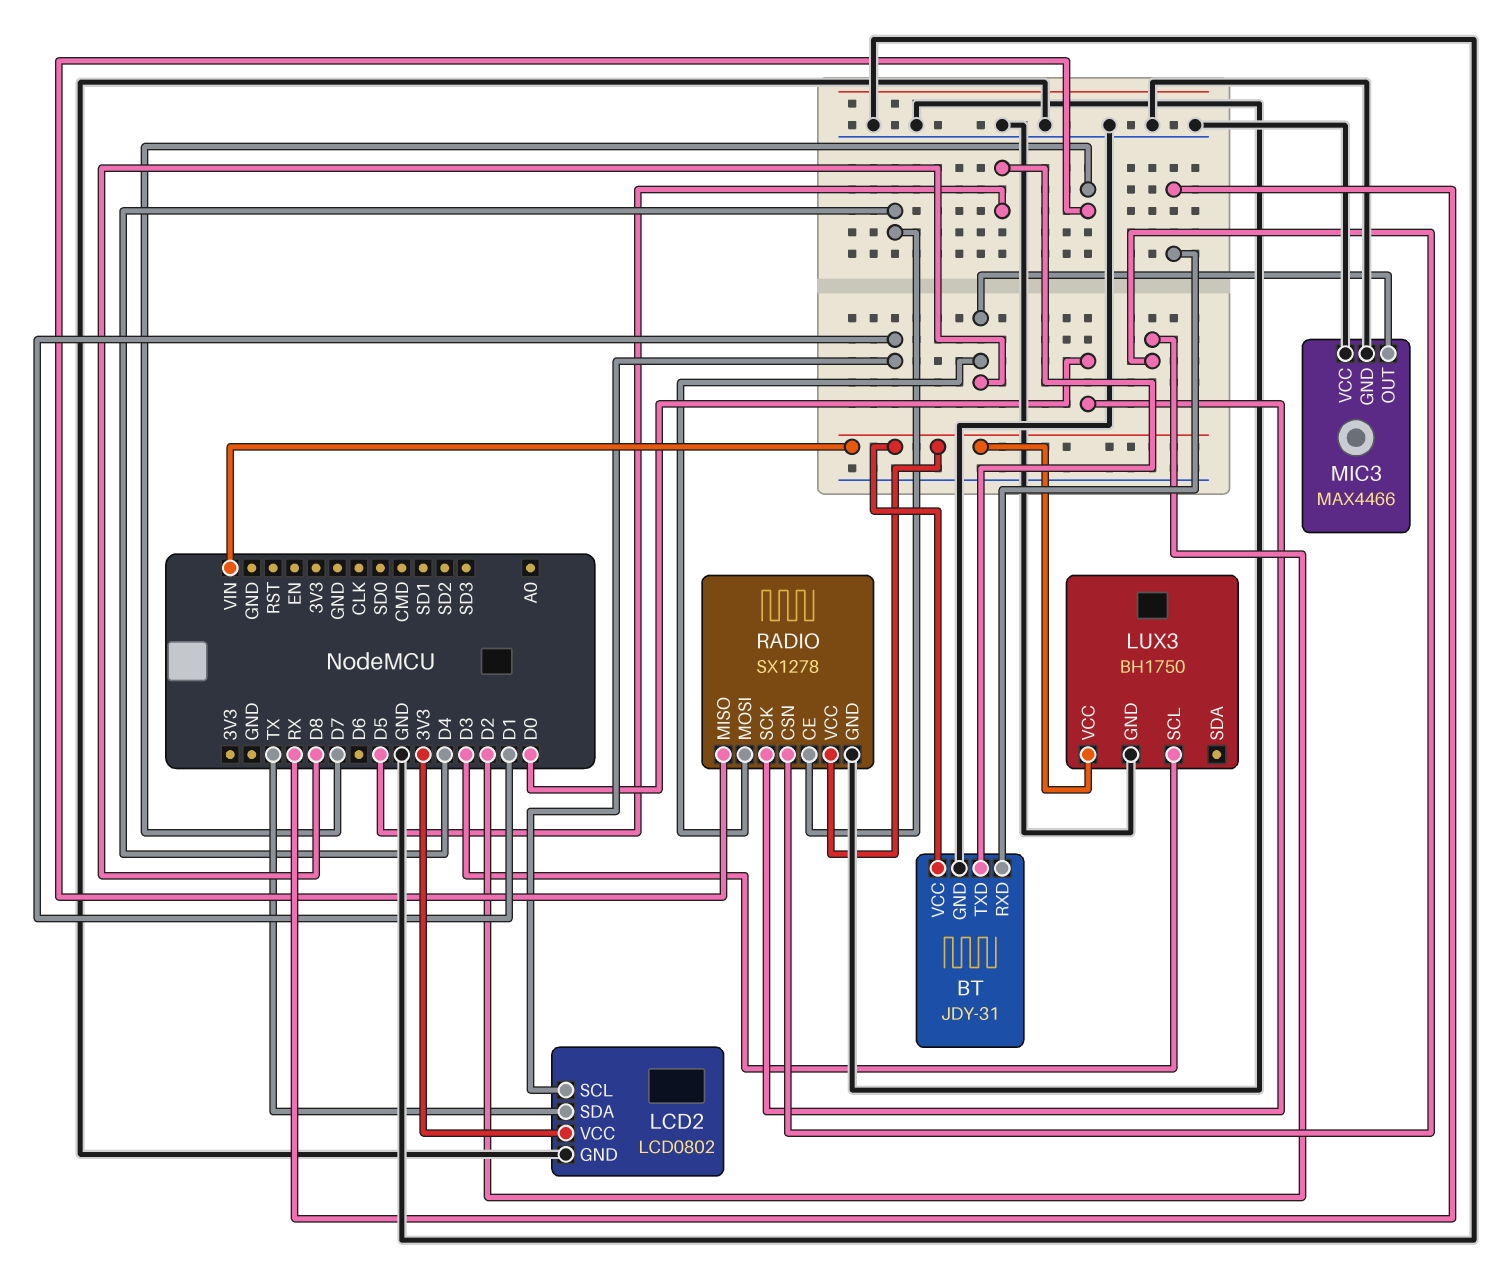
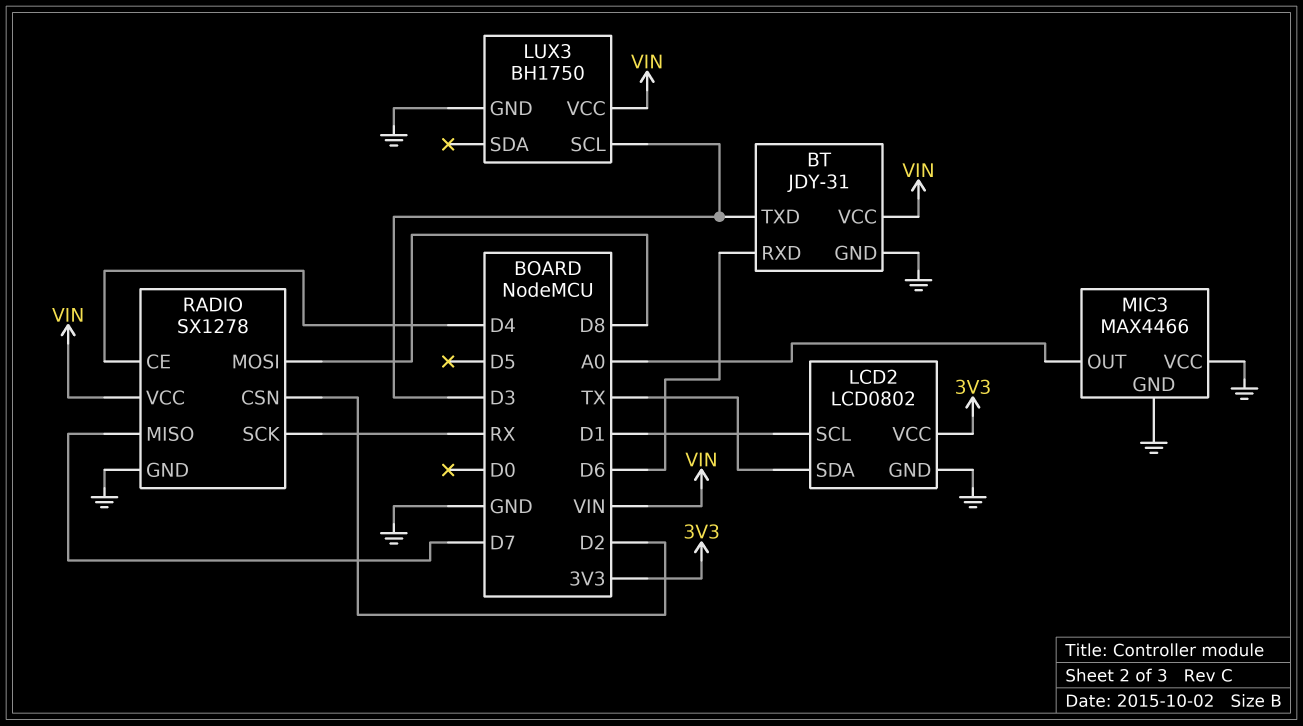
BT pin RXD: RX -> D6
BT pin TXD: D5 -> D3
MIC3 pin OUT: D8 -> A0
RADIO pin SCK: D0 -> RX

